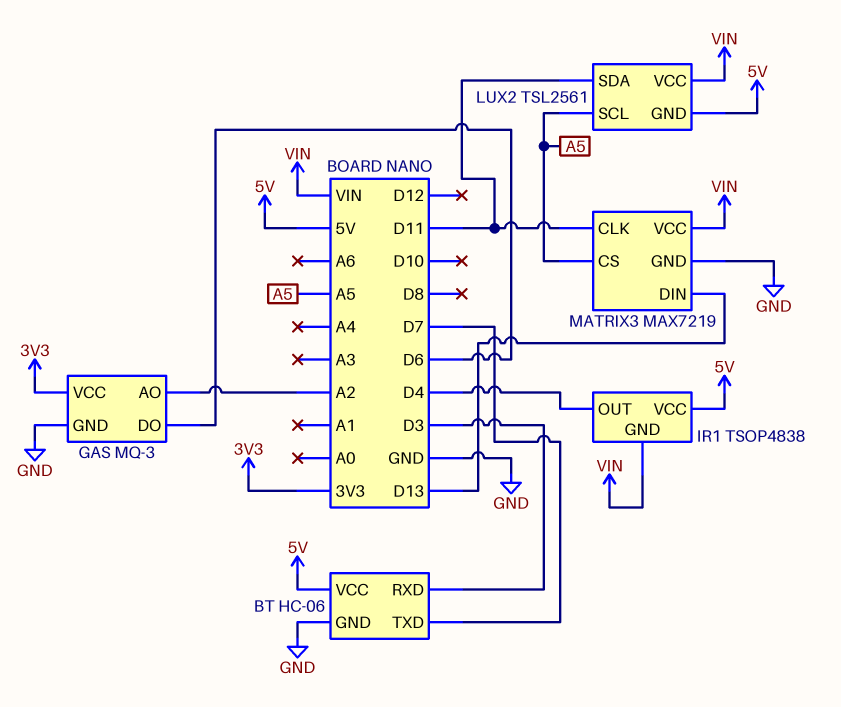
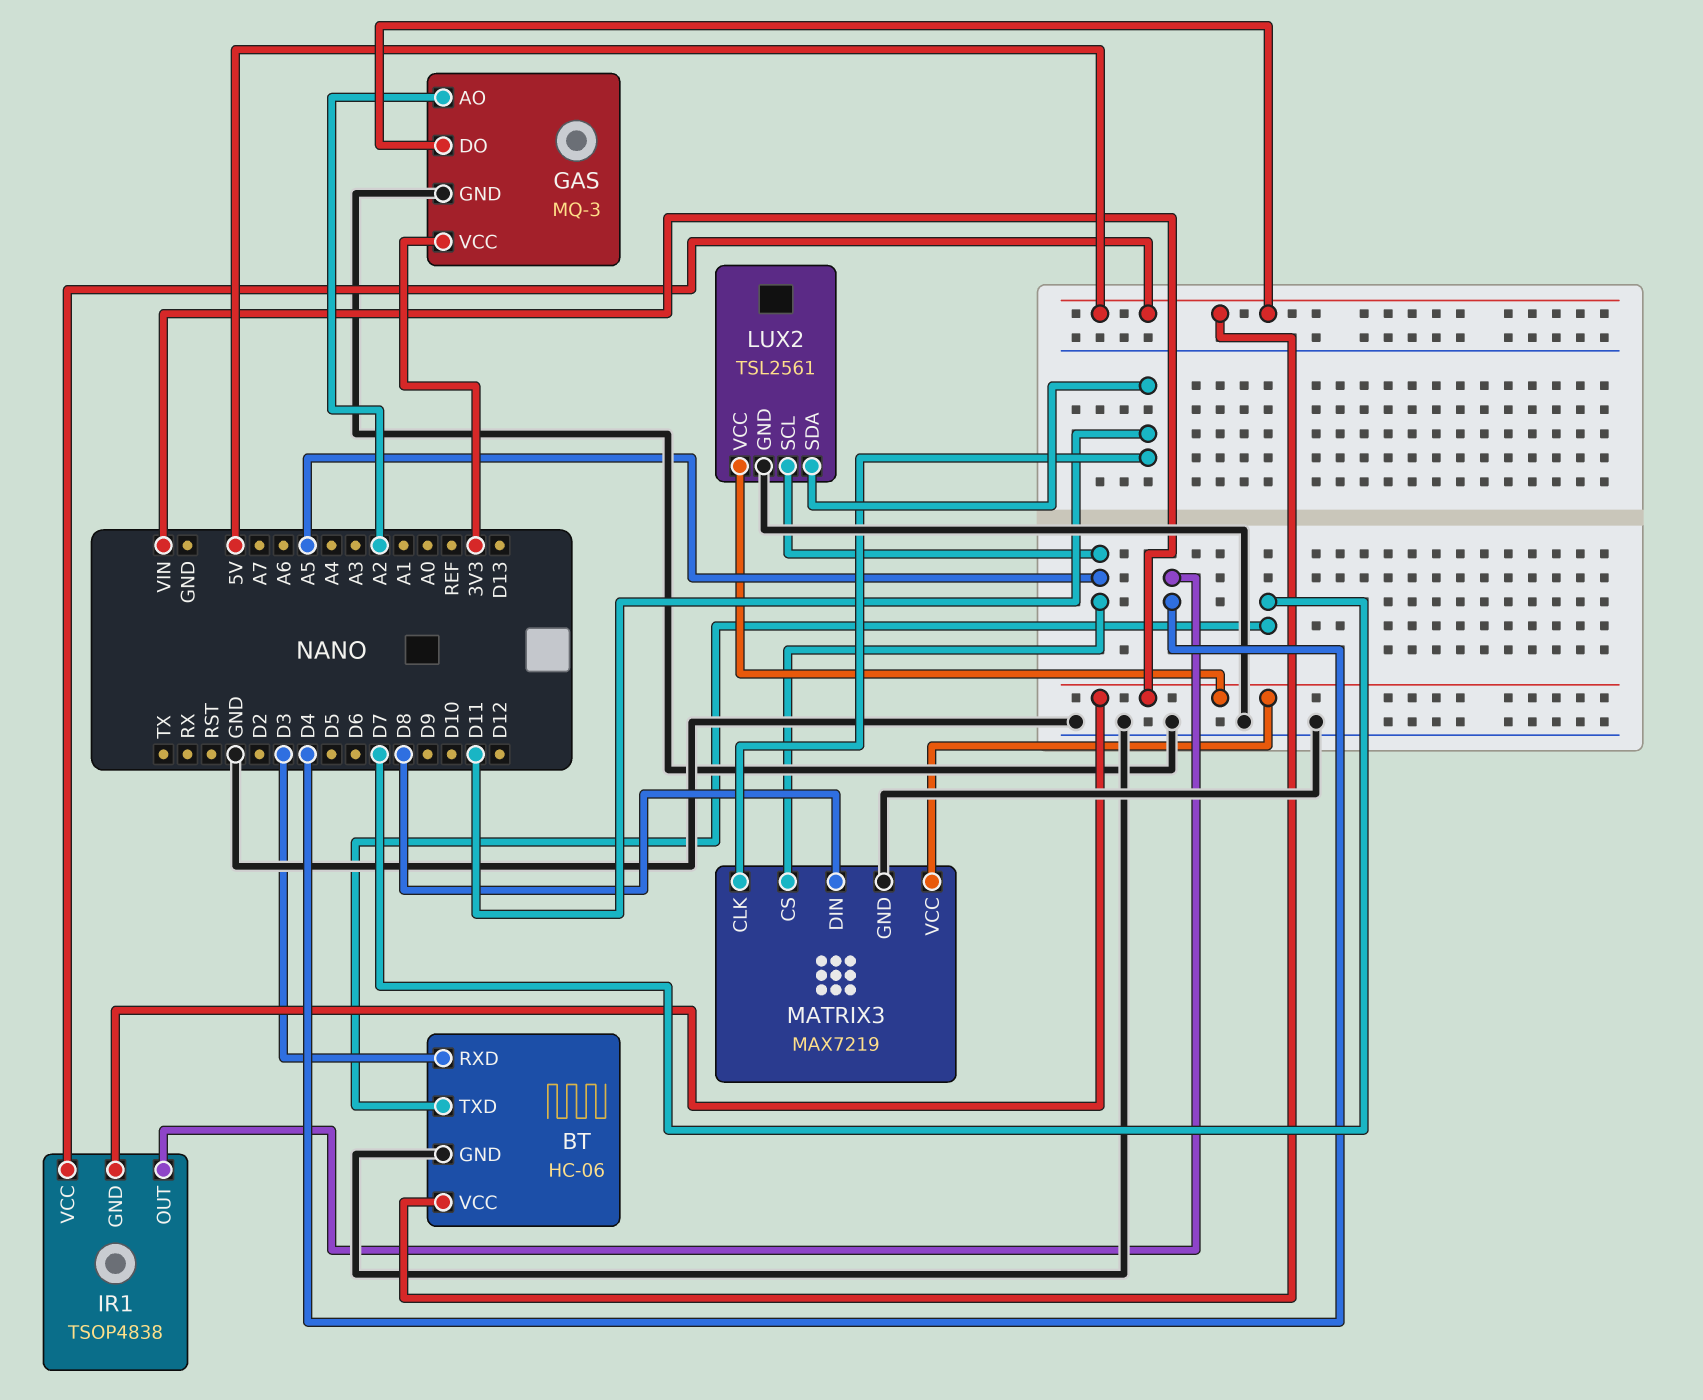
GAS pin DO: D6 -> 5V
LUX2 pin GND: 5V -> GND
MATRIX3 pin DIN: D13 -> D8

